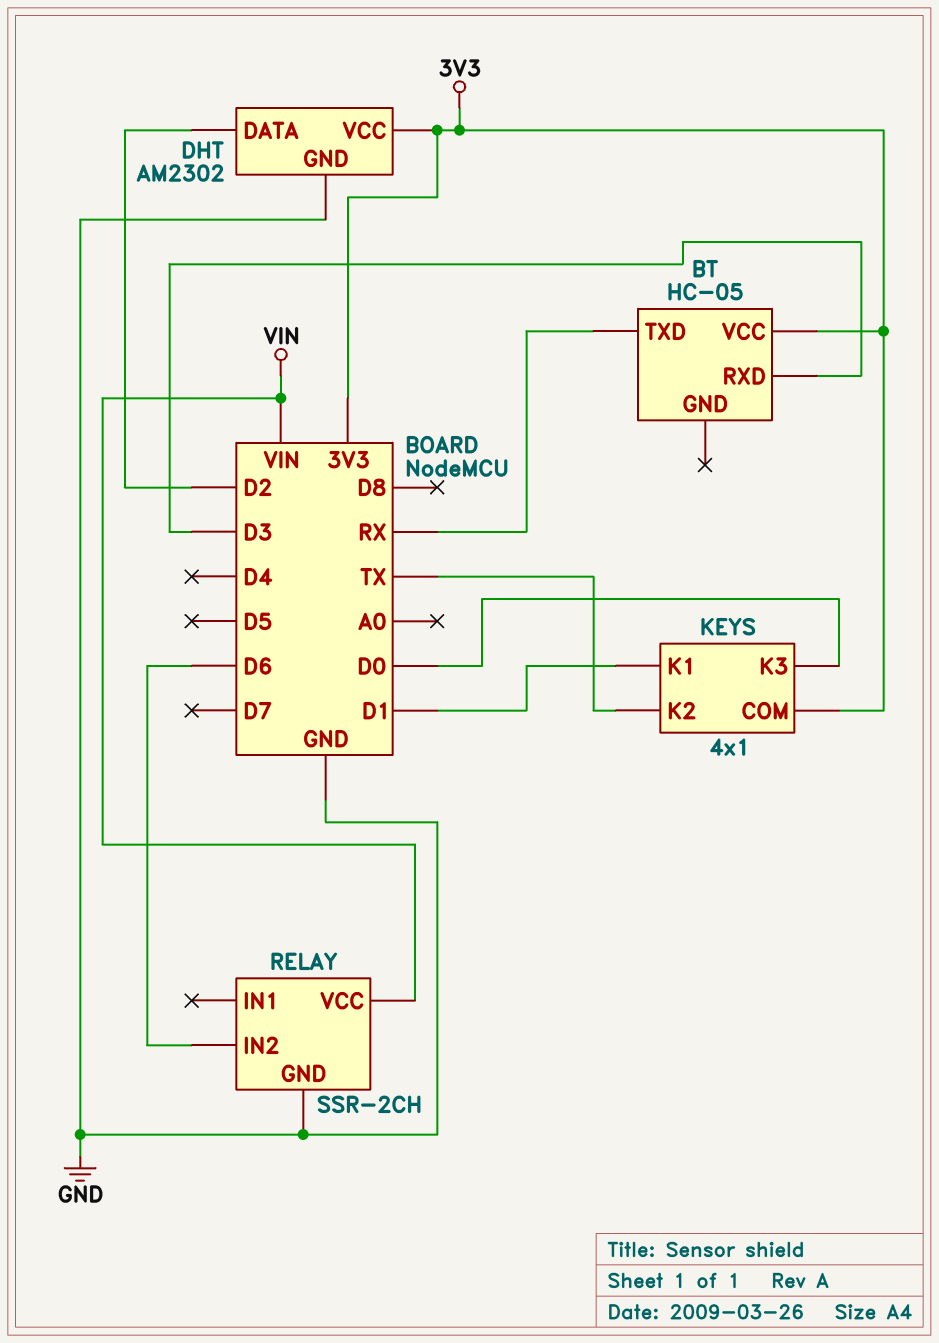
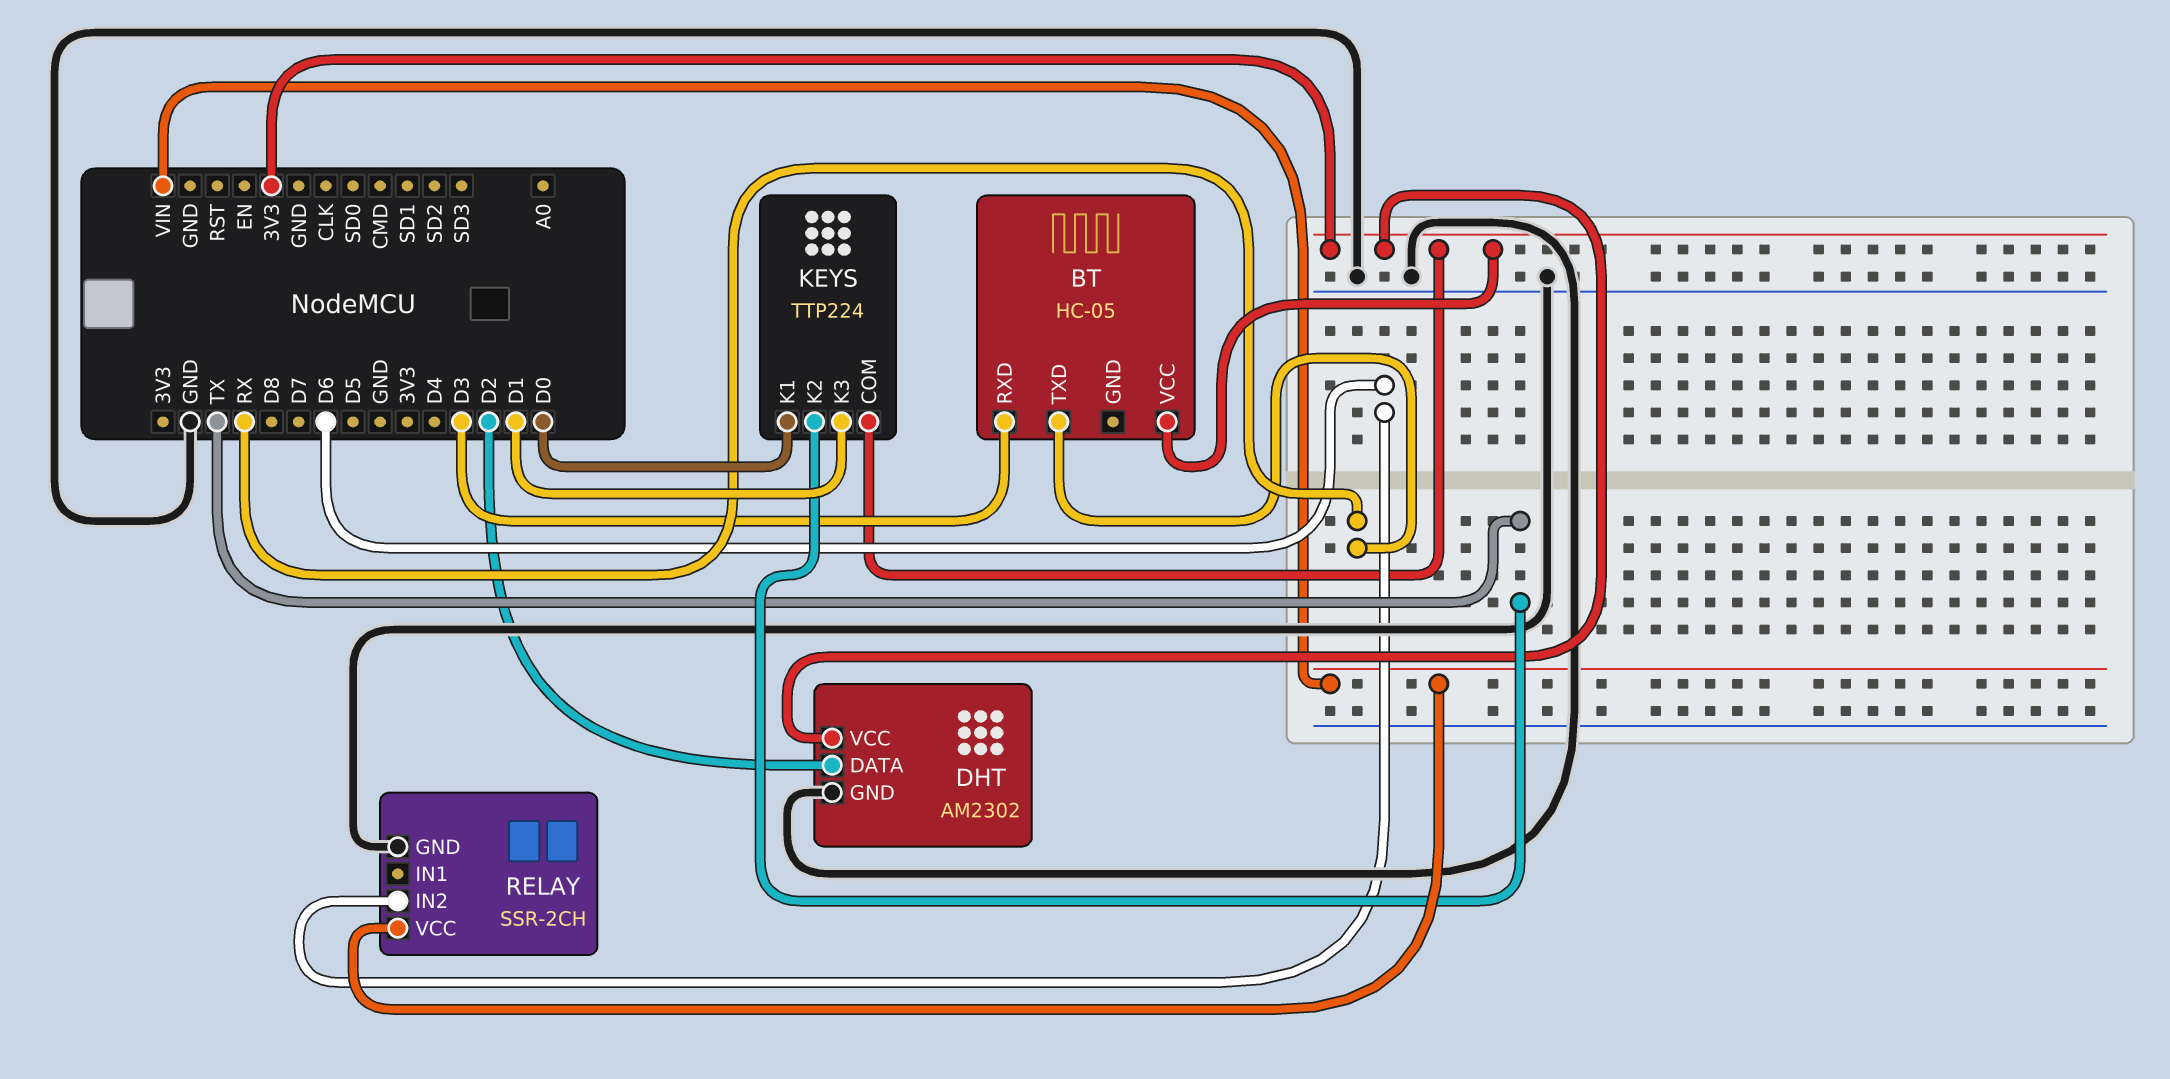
KEYS: 4x1 -> TTP224
KEYS pin K1: D1 -> D0
KEYS pin K3: D0 -> D1

